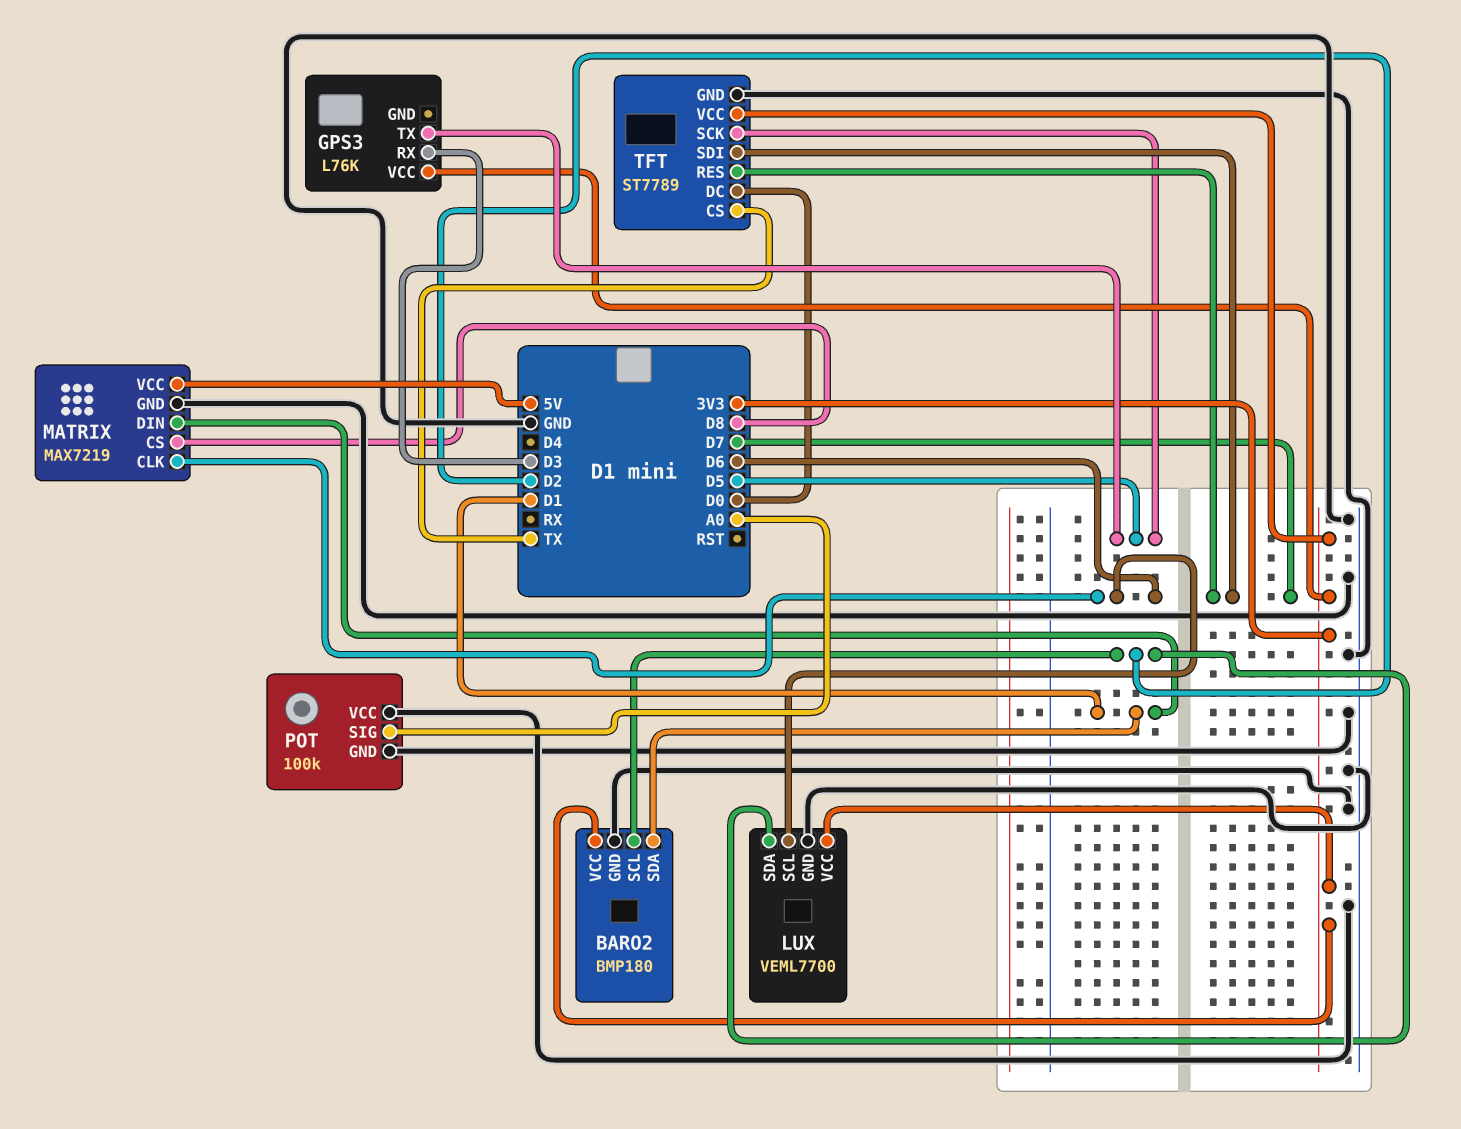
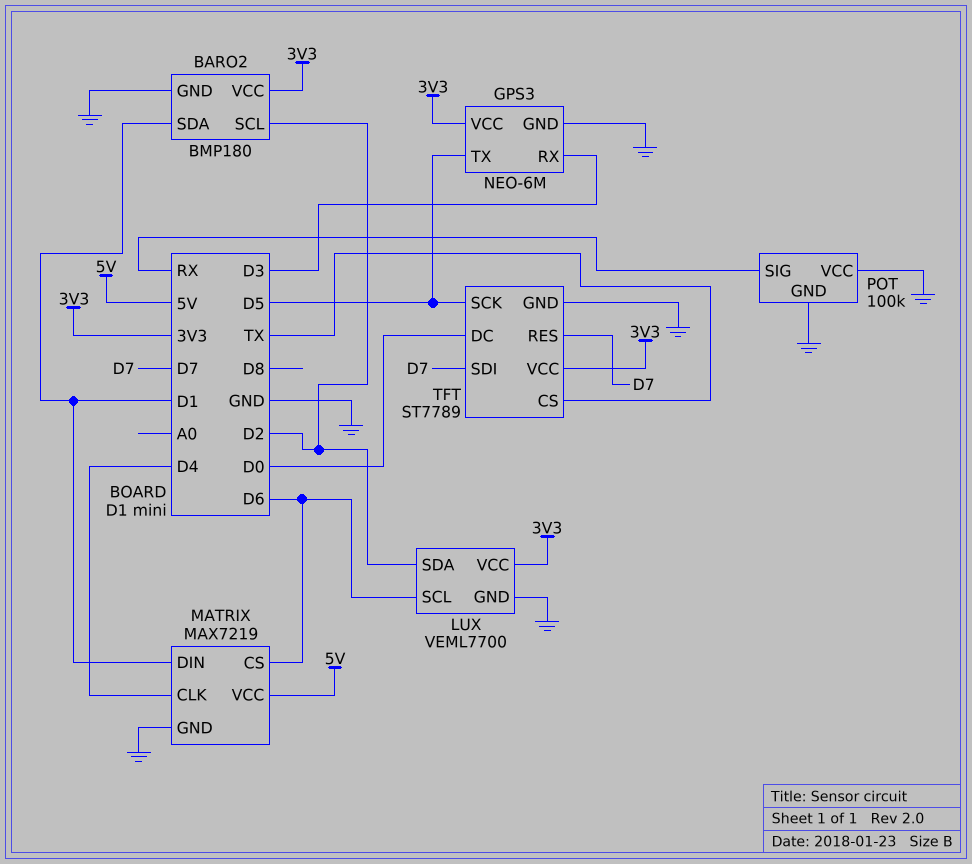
GPS3: L76K -> NEO-6M
GPS3 pin GND: none -> GND
MATRIX pin CLK: D6 -> D4
MATRIX pin CS: D8 -> D6
POT pin SIG: A0 -> RX

